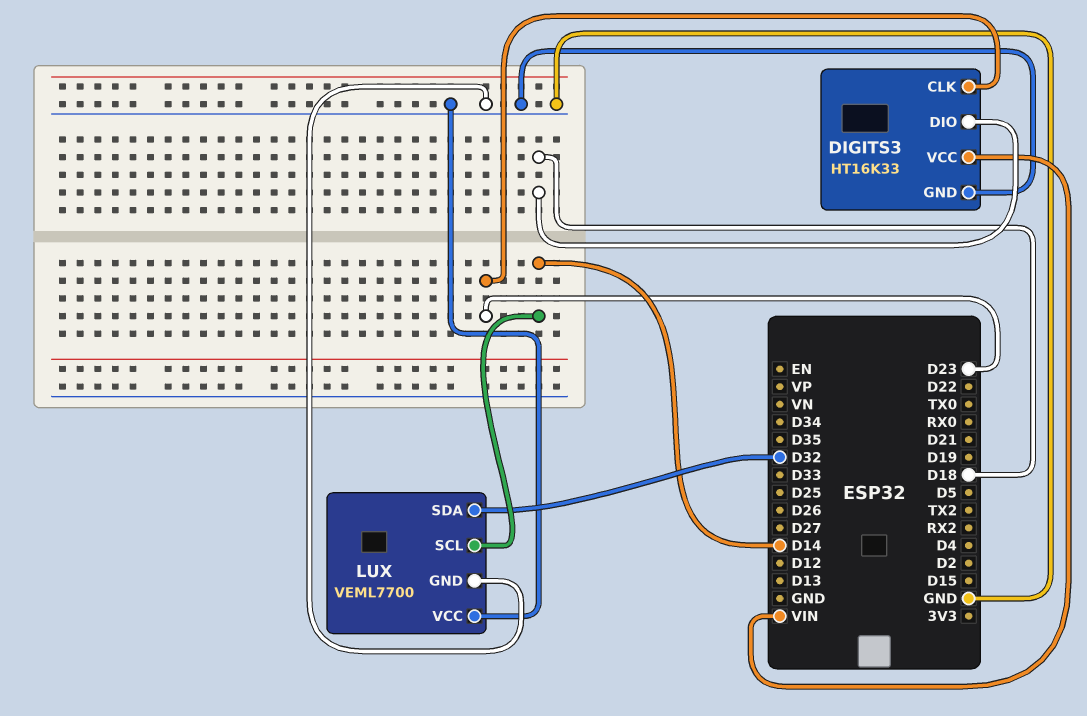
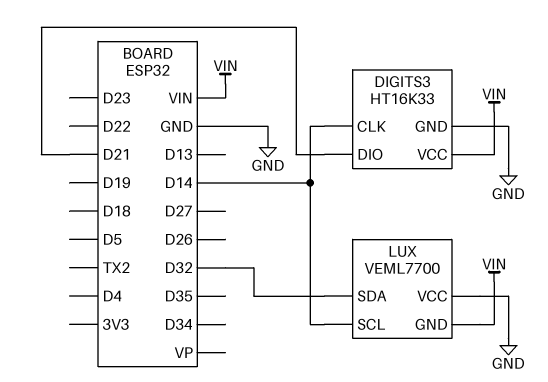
DIGITS3 pin CLK: D23 -> D14
DIGITS3 pin DIO: D18 -> D21
LUX pin GND: GND -> VIN

